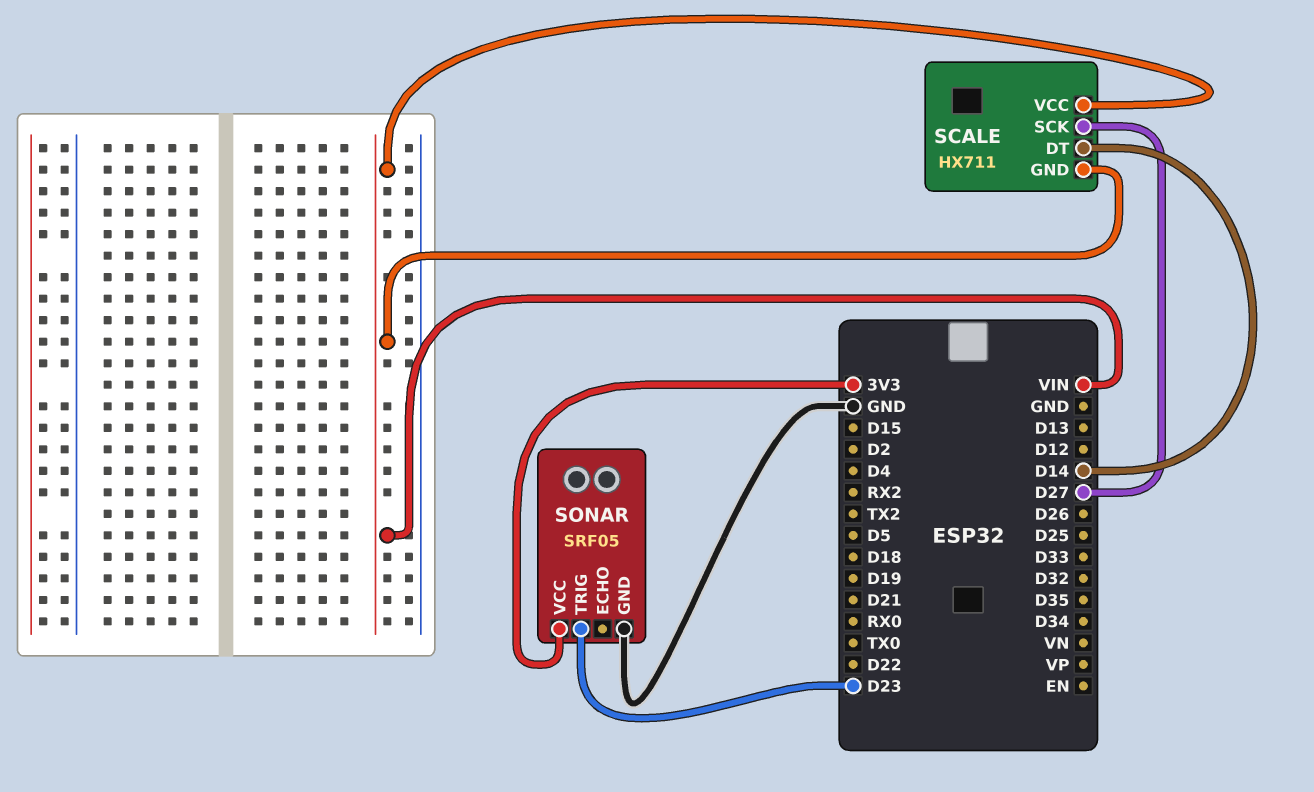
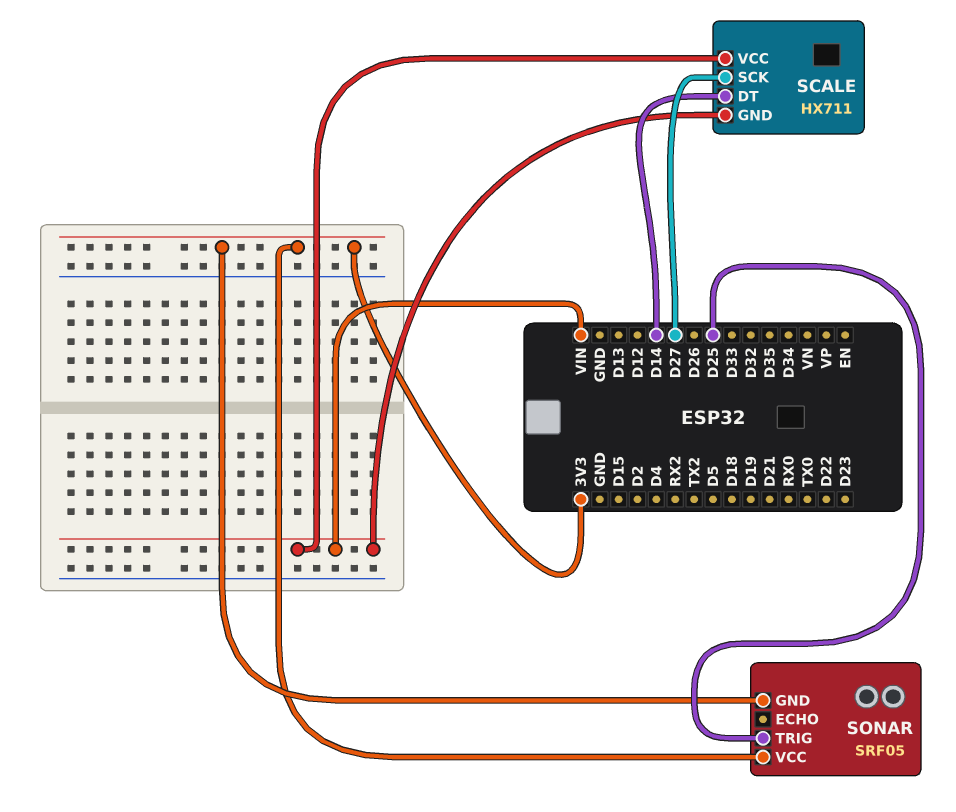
SONAR pin GND: GND -> 3V3
SONAR pin TRIG: D23 -> D25

